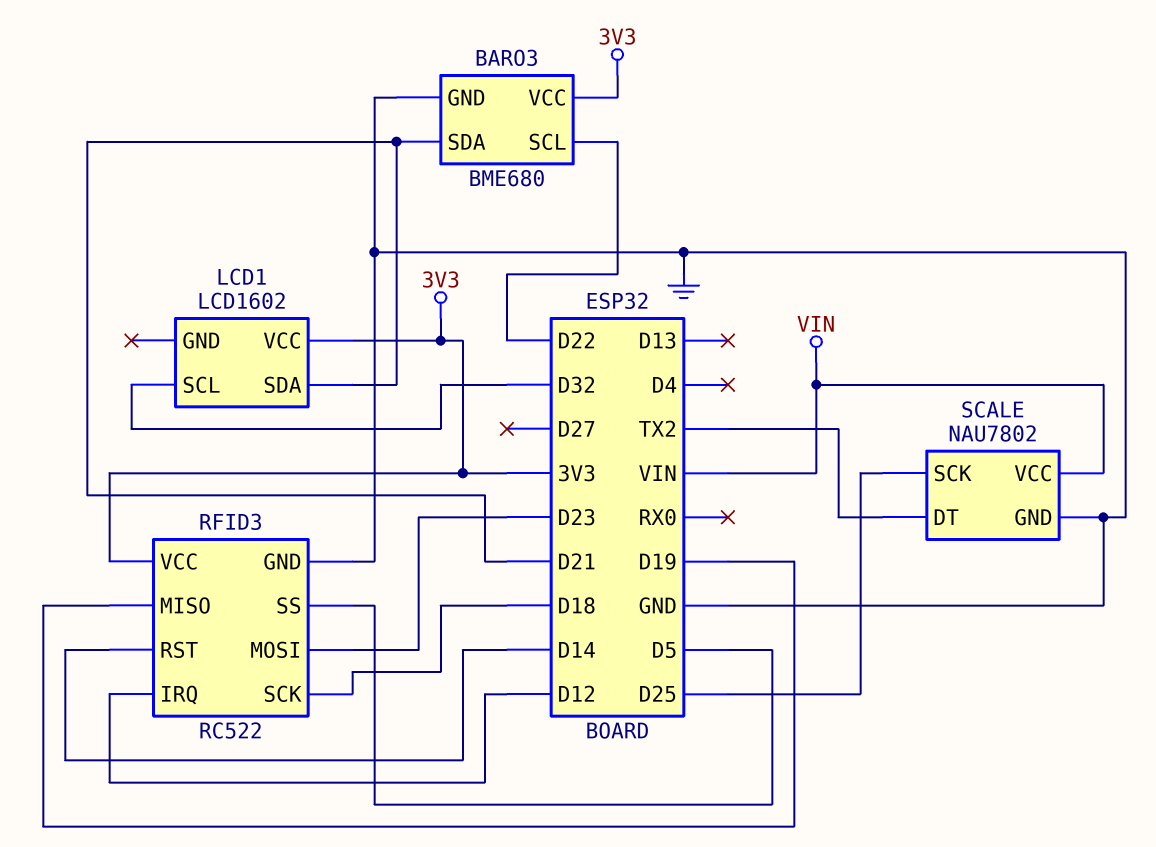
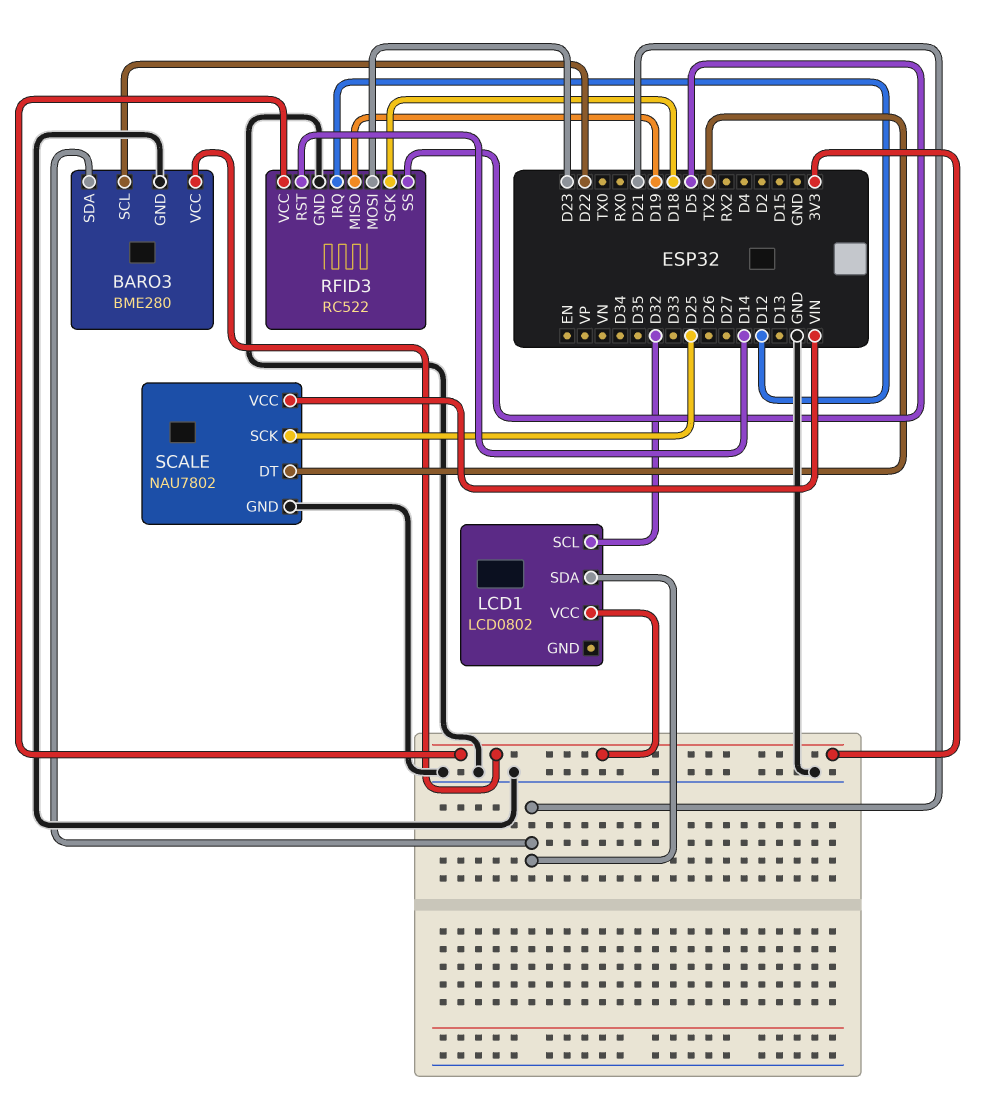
BARO3: BME680 -> BME280
LCD1: LCD1602 -> LCD0802

